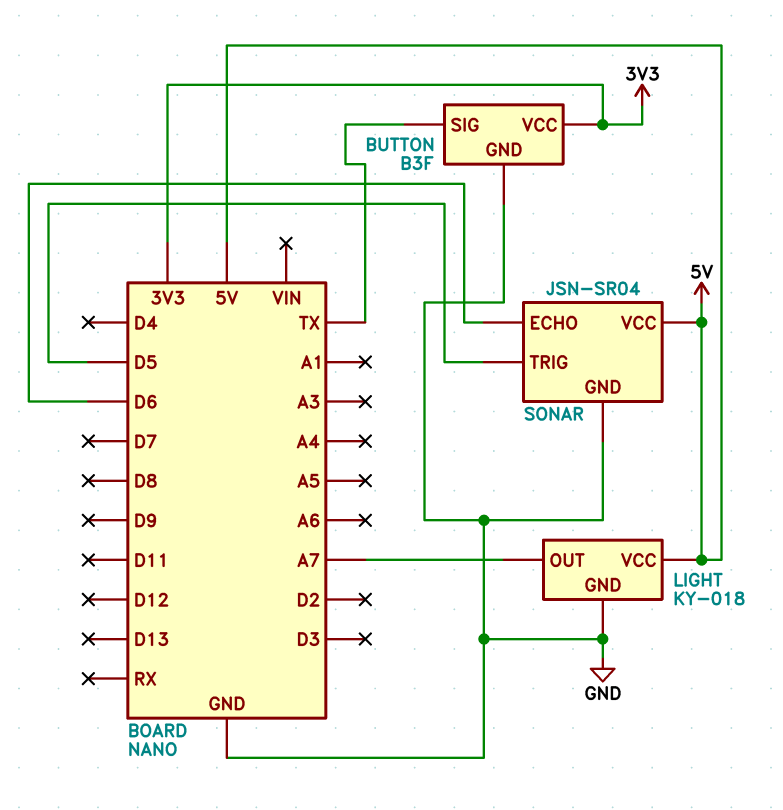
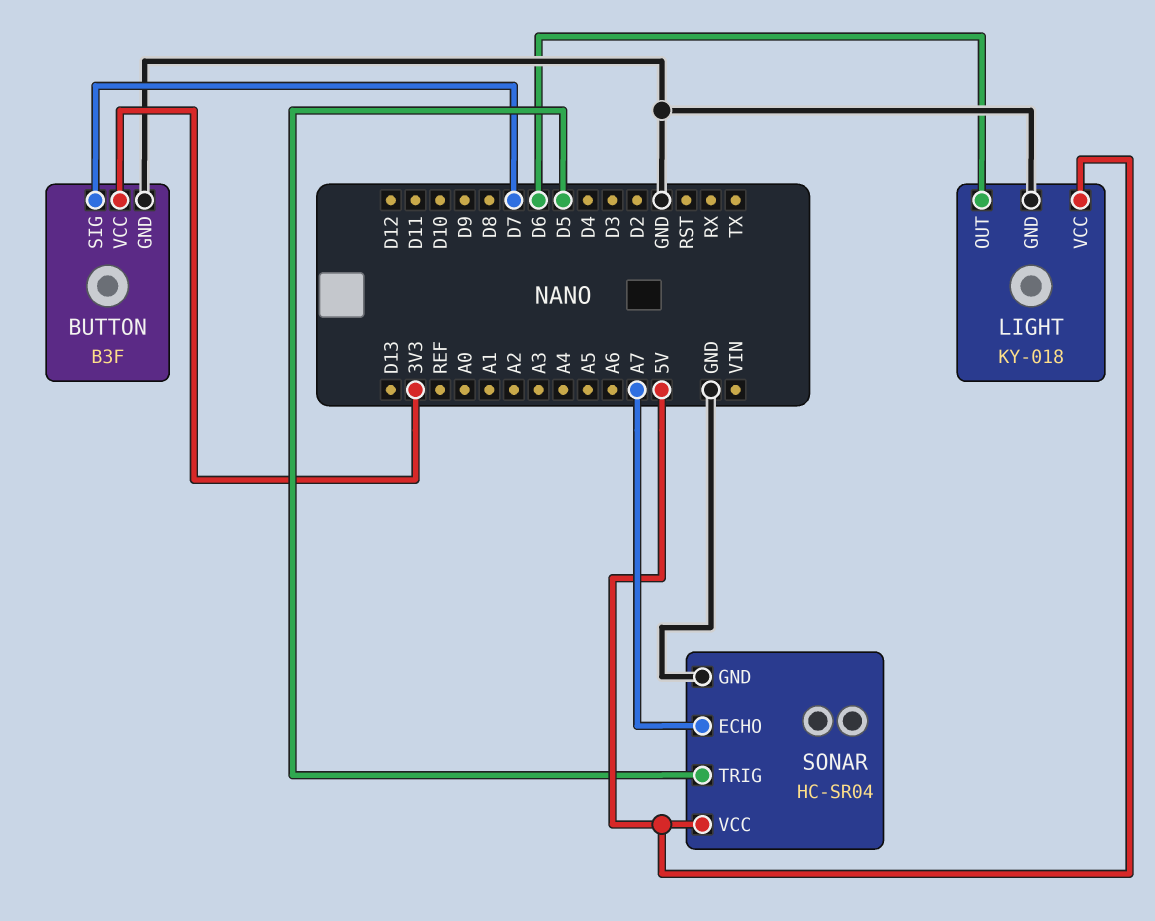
BUTTON pin SIG: TX -> D7
LIGHT pin OUT: A7 -> D6
SONAR: JSN-SR04 -> HC-SR04
SONAR pin ECHO: D6 -> A7

